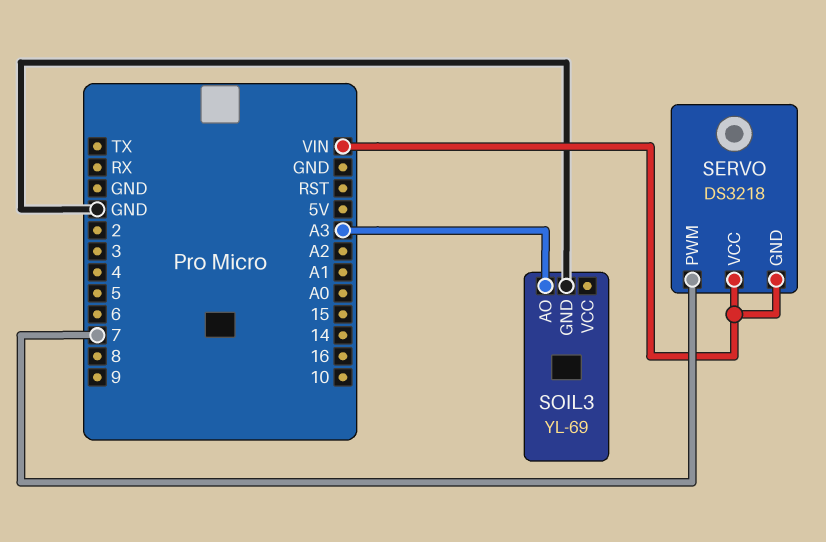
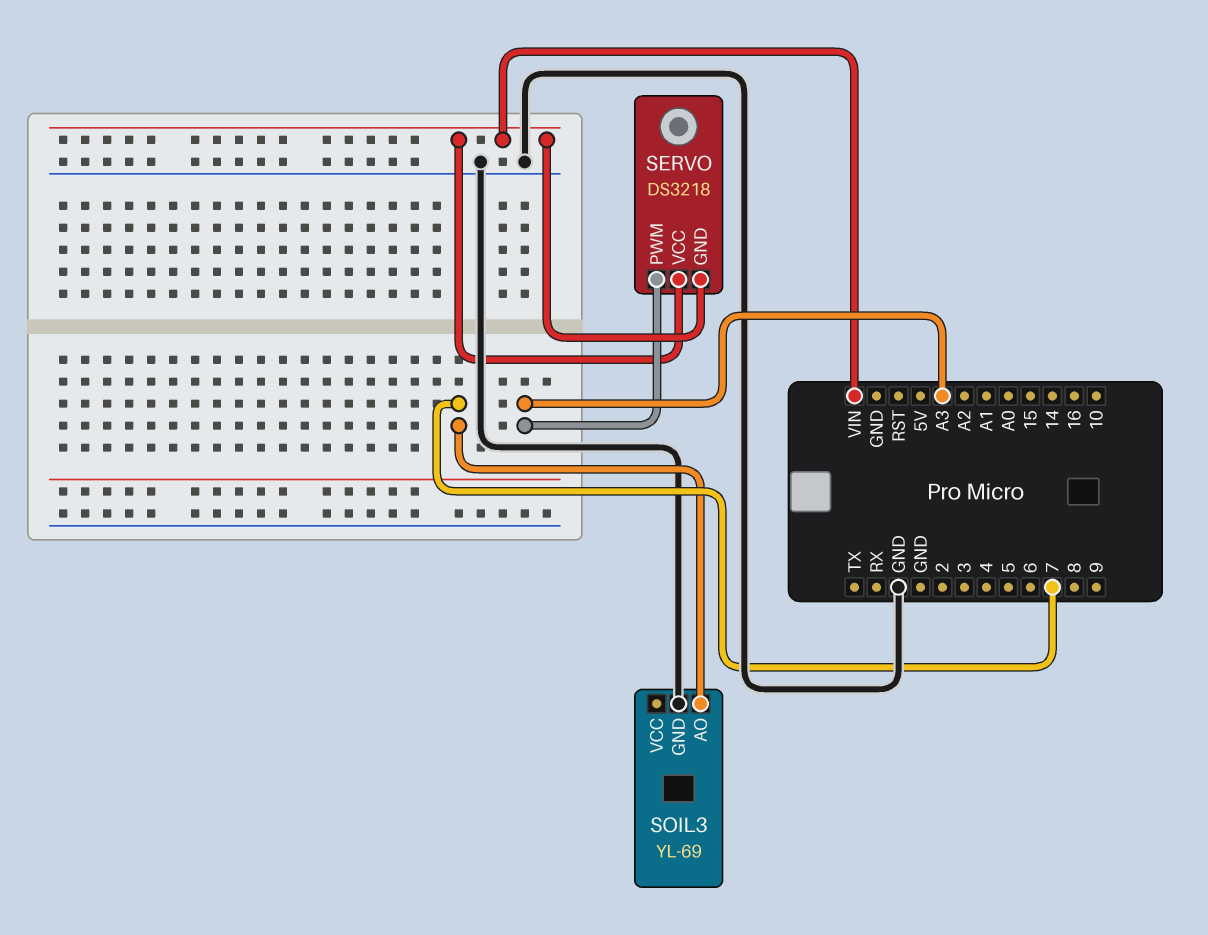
SERVO pin PWM: 7 -> A3
SOIL3 pin AO: A3 -> 7

